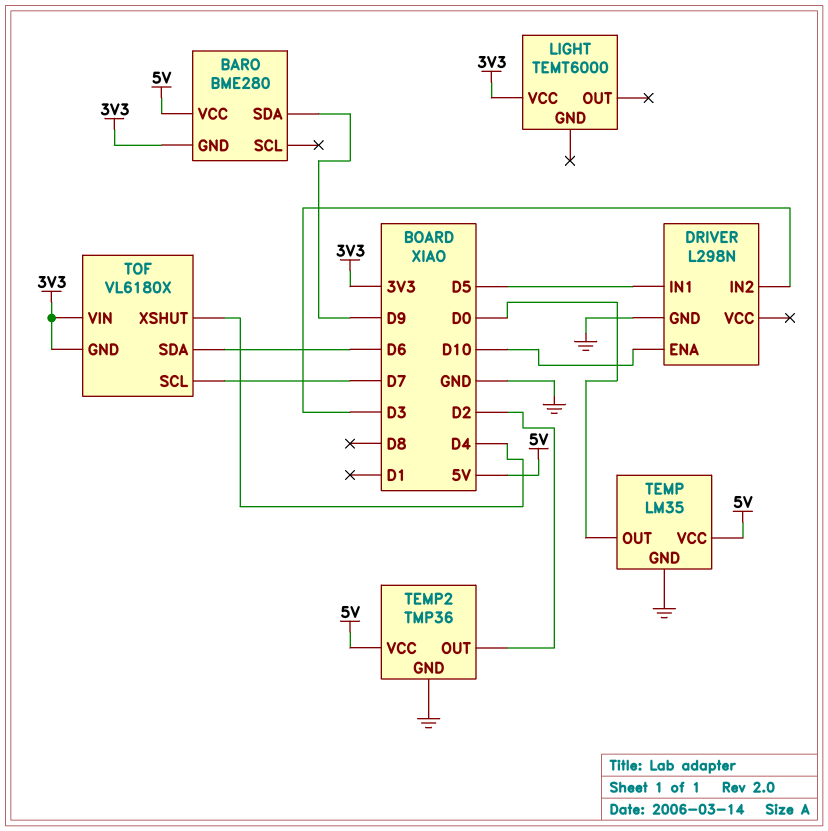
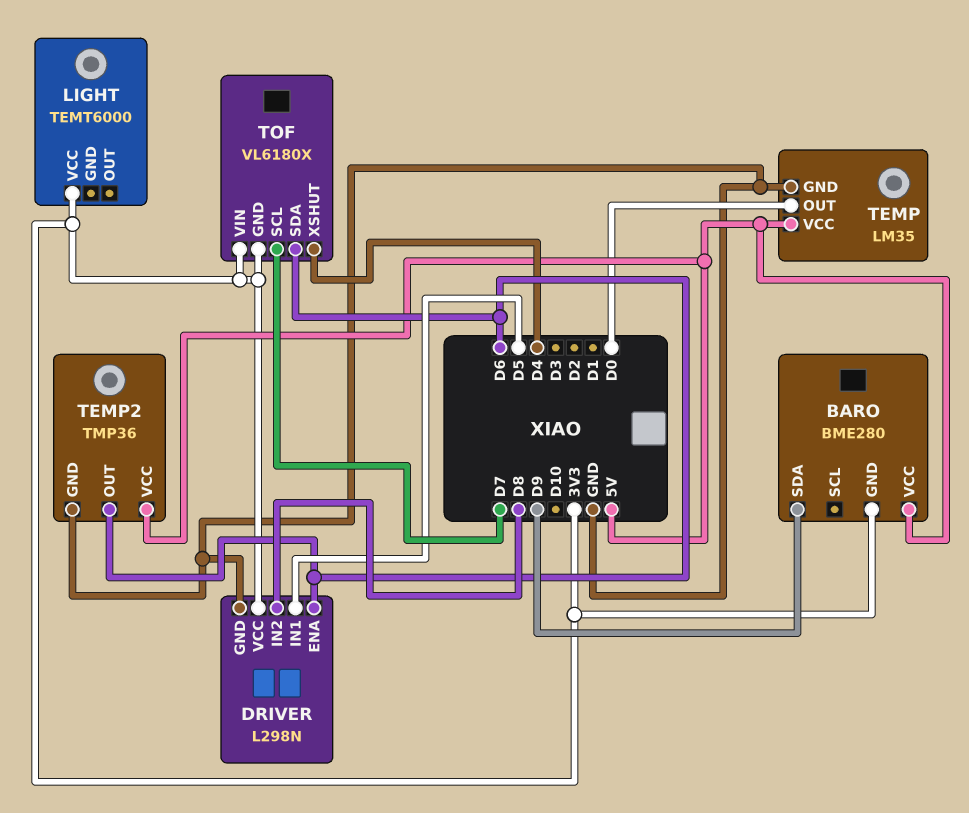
DRIVER pin ENA: D10 -> D6
DRIVER pin IN2: D3 -> D8
DRIVER pin VCC: none -> 3V3
TEMP2 pin OUT: D2 -> D6

